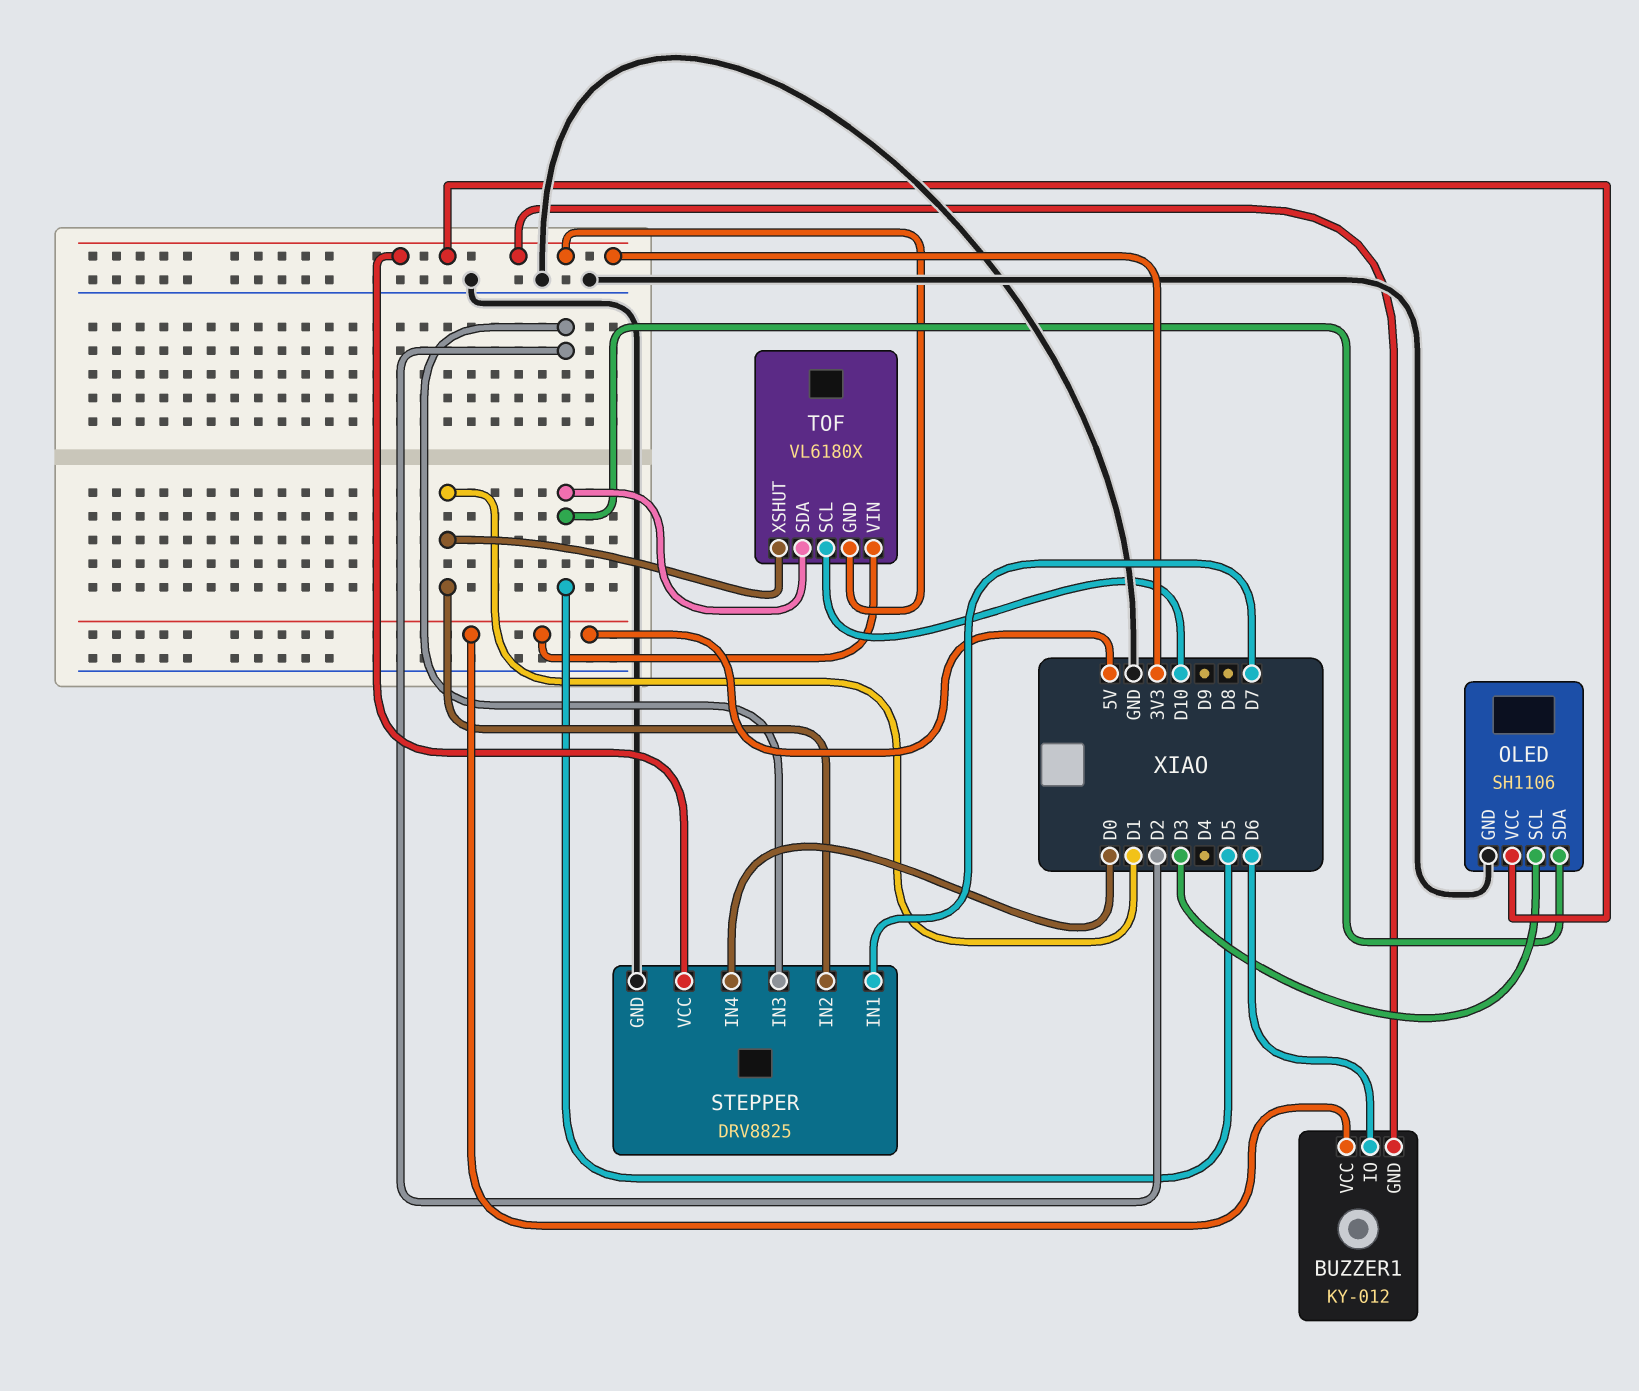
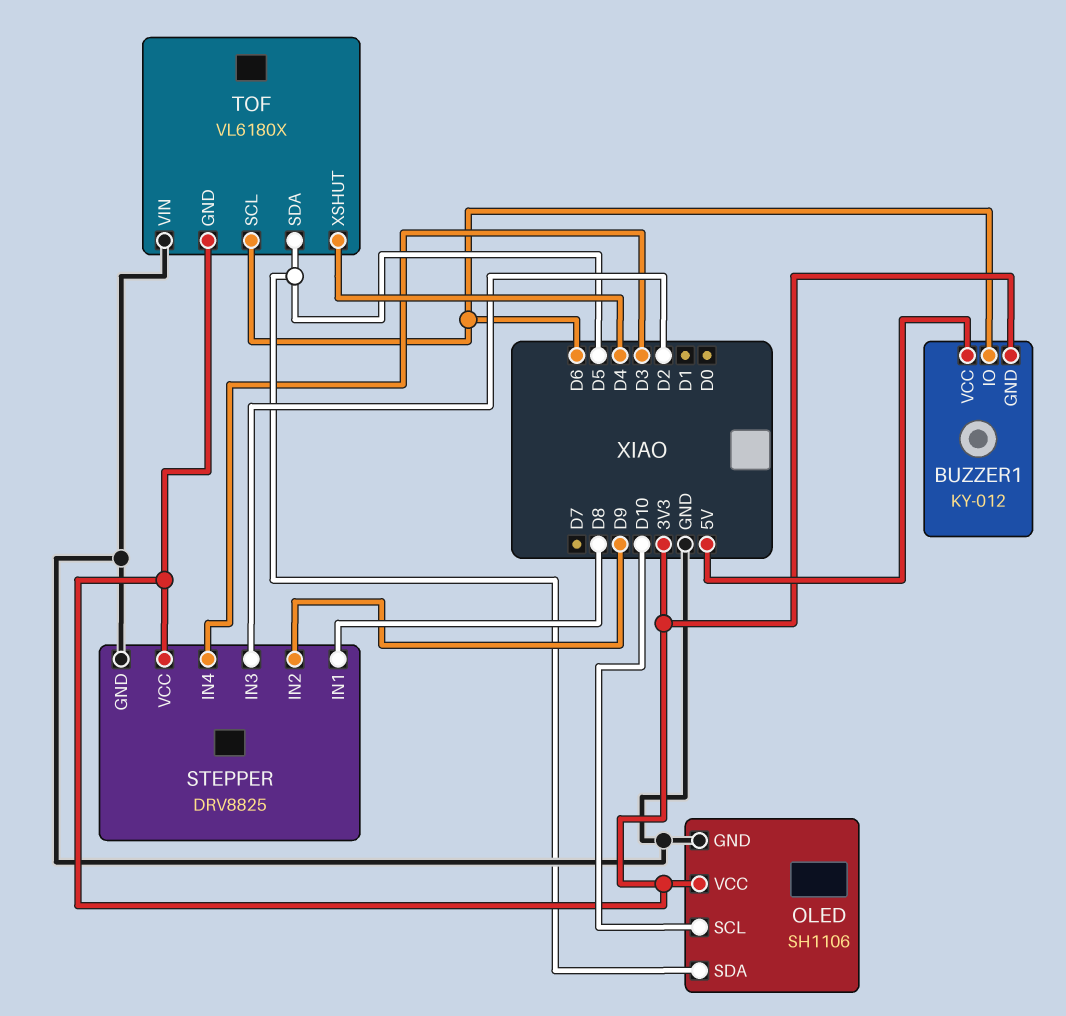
OLED pin SCL: D3 -> D10
STEPPER pin IN1: D7 -> D8
STEPPER pin IN2: D1 -> D9
STEPPER pin IN4: D0 -> D3
TOF pin SCL: D10 -> D6
TOF pin VIN: 5V -> GND
TOF pin XSHUT: D1 -> D4

